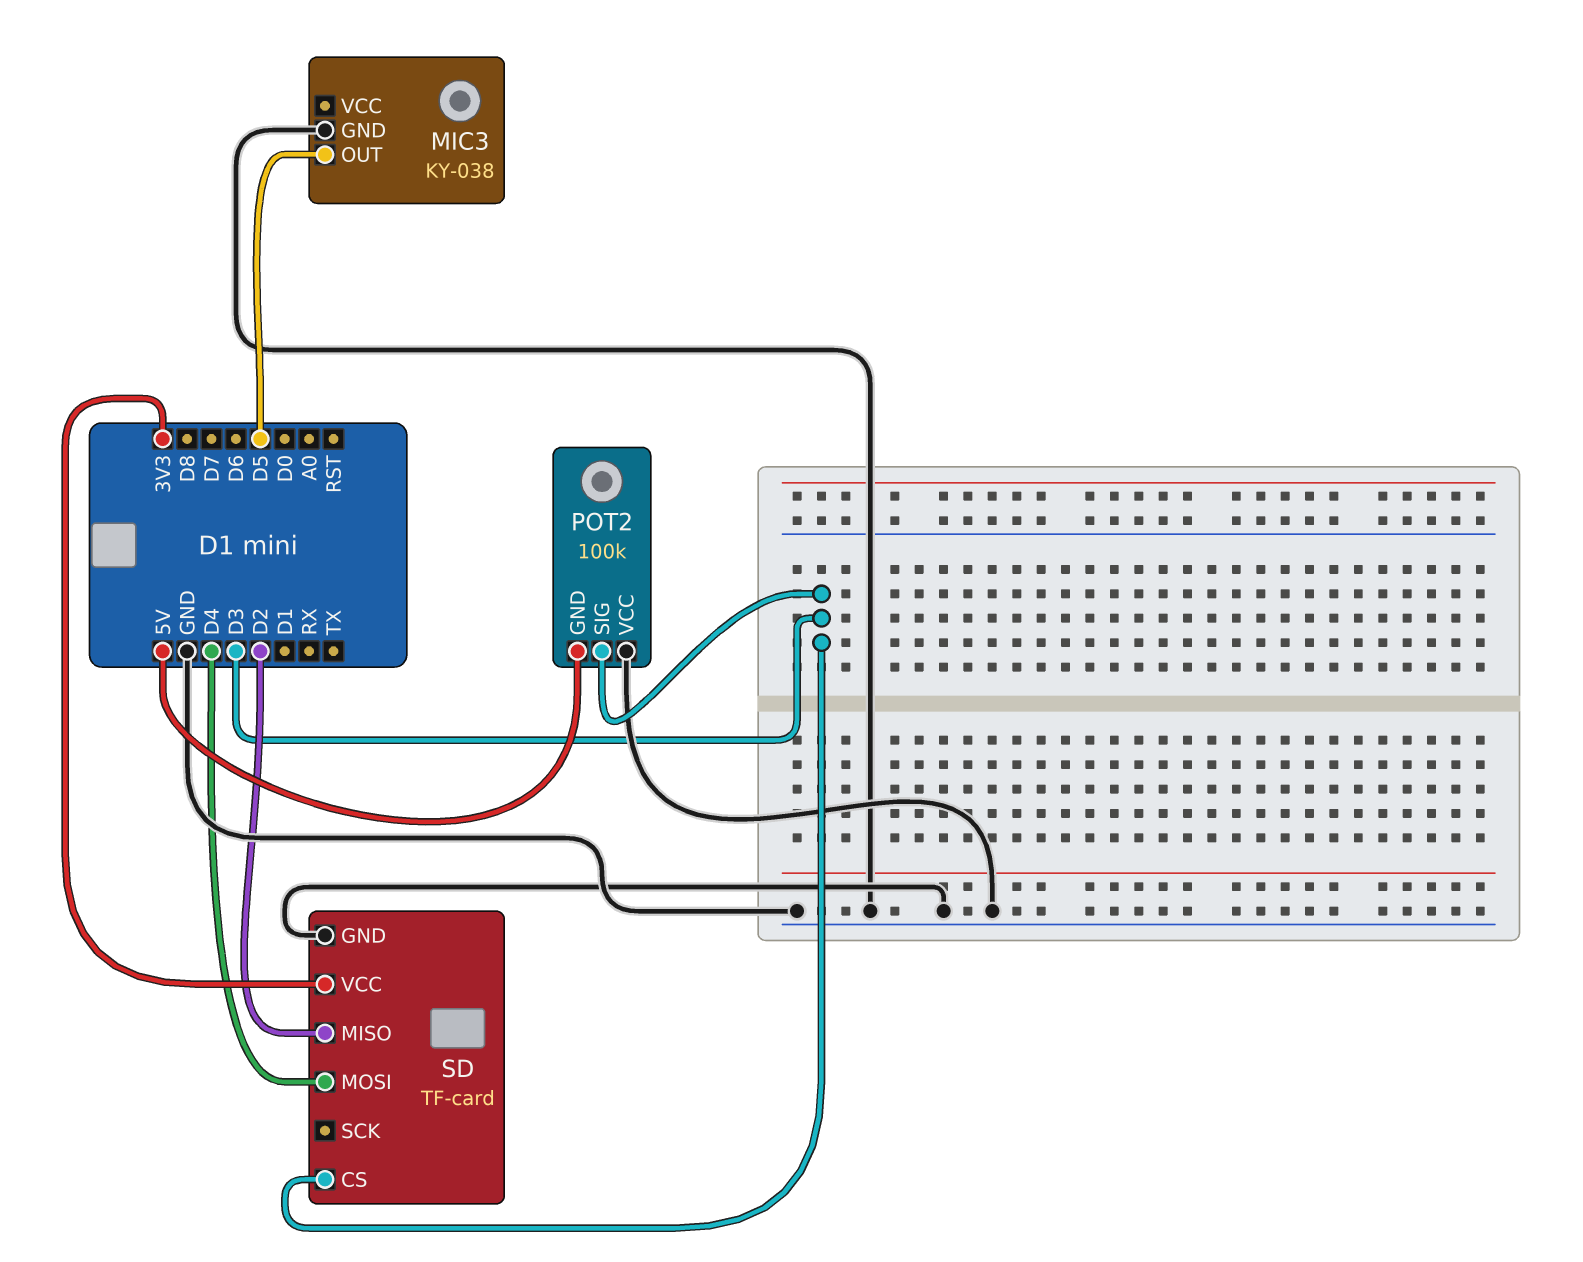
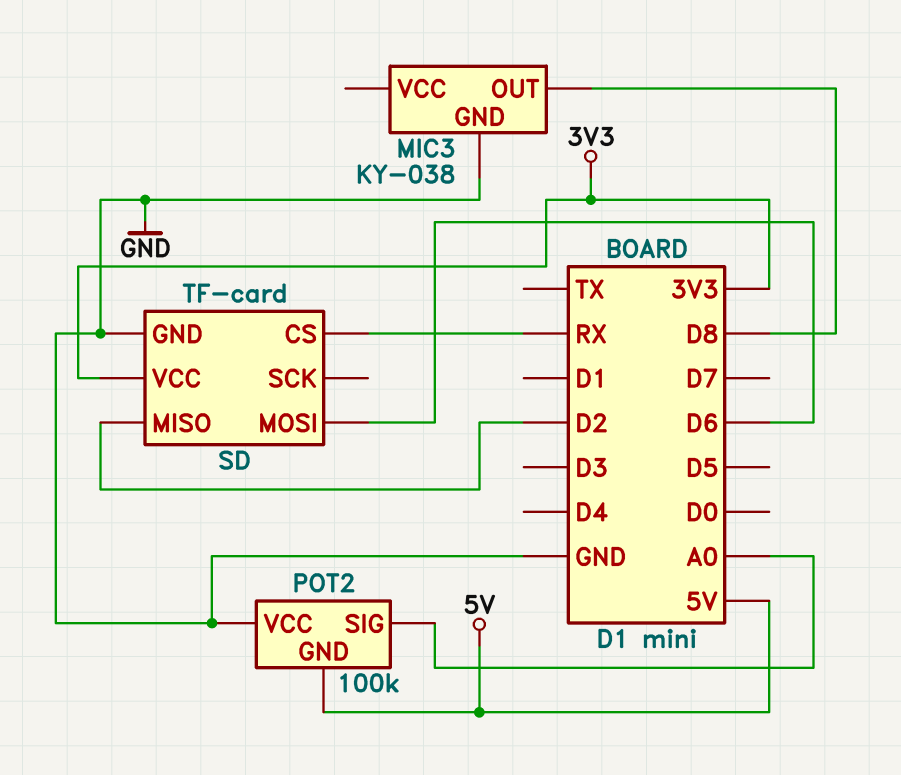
MIC3 pin OUT: D5 -> D8
POT2 pin SIG: D3 -> A0
SD pin CS: D3 -> RX
SD pin MOSI: D4 -> D6

